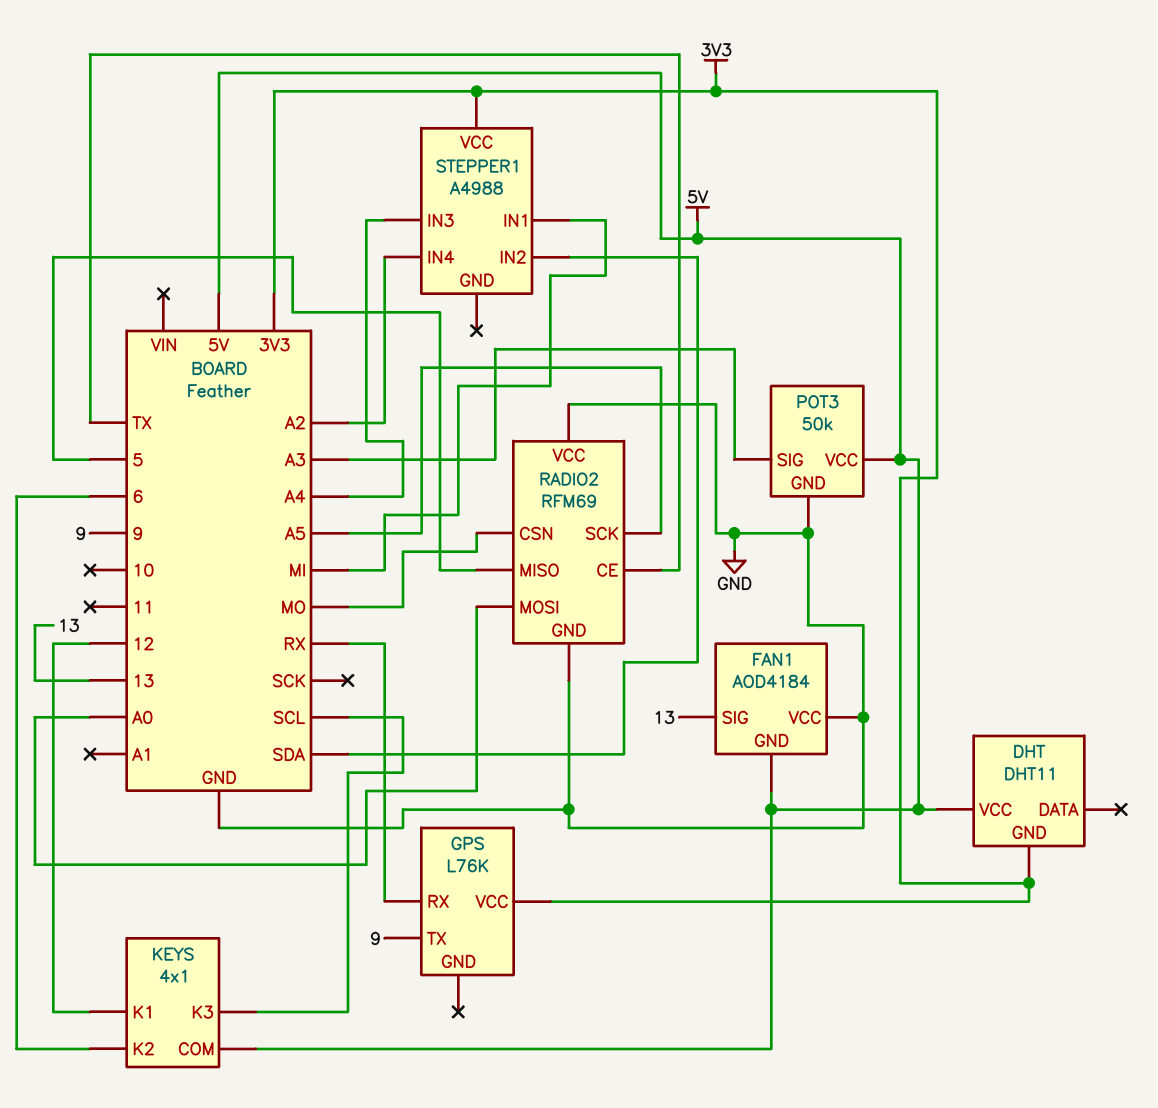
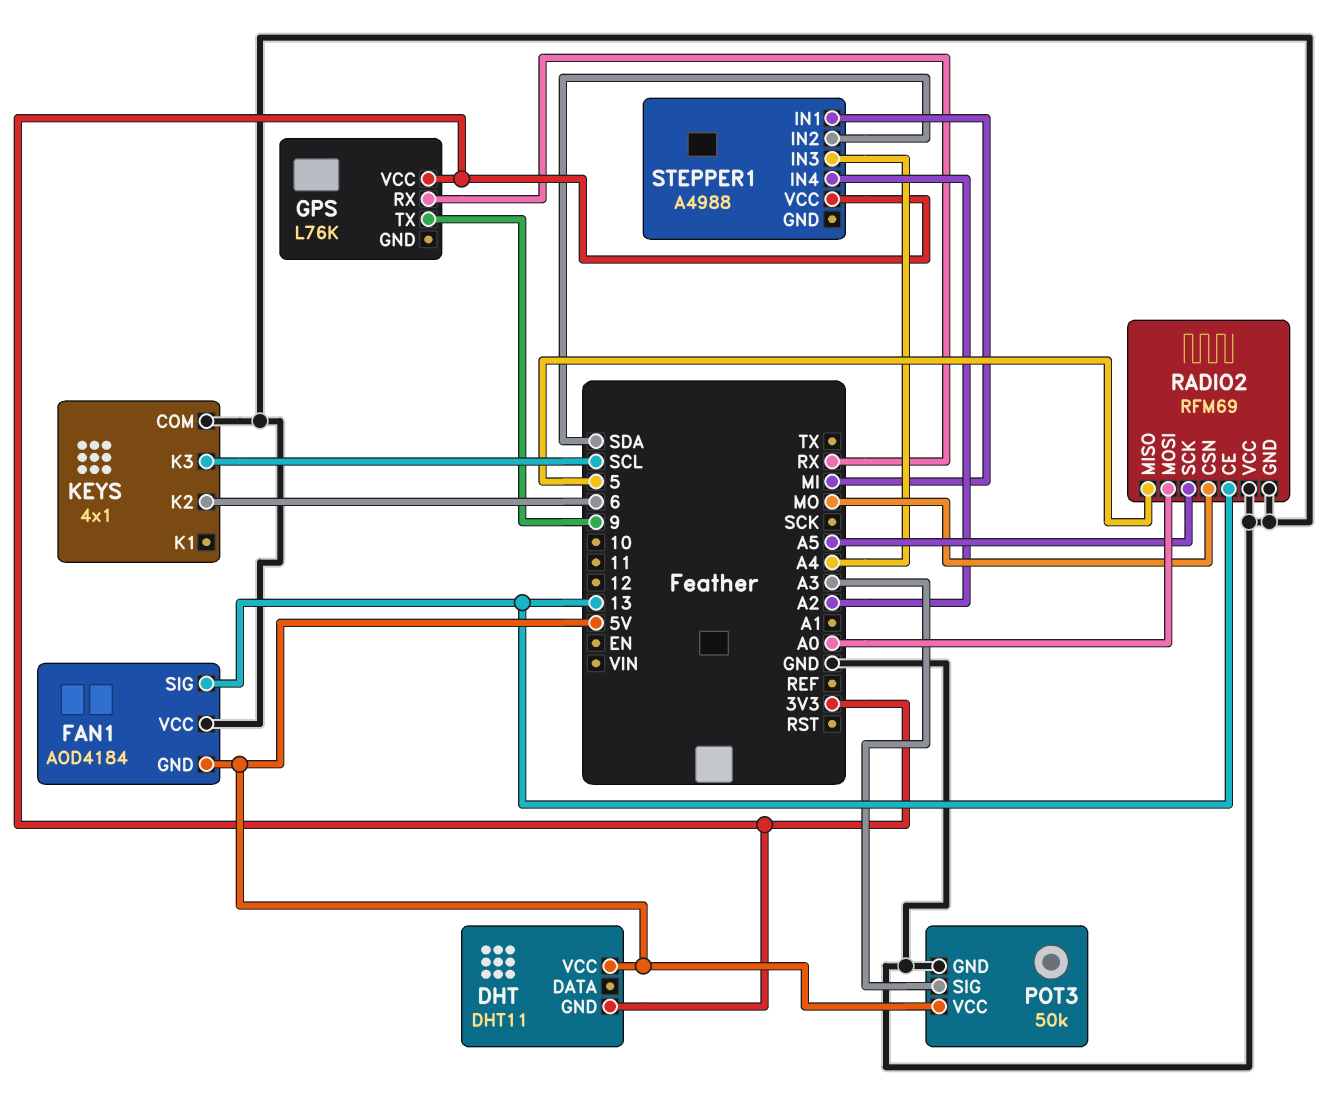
KEYS pin COM: 5V -> GND
KEYS pin K1: 12 -> none
RADIO2 pin CE: TX -> 13

